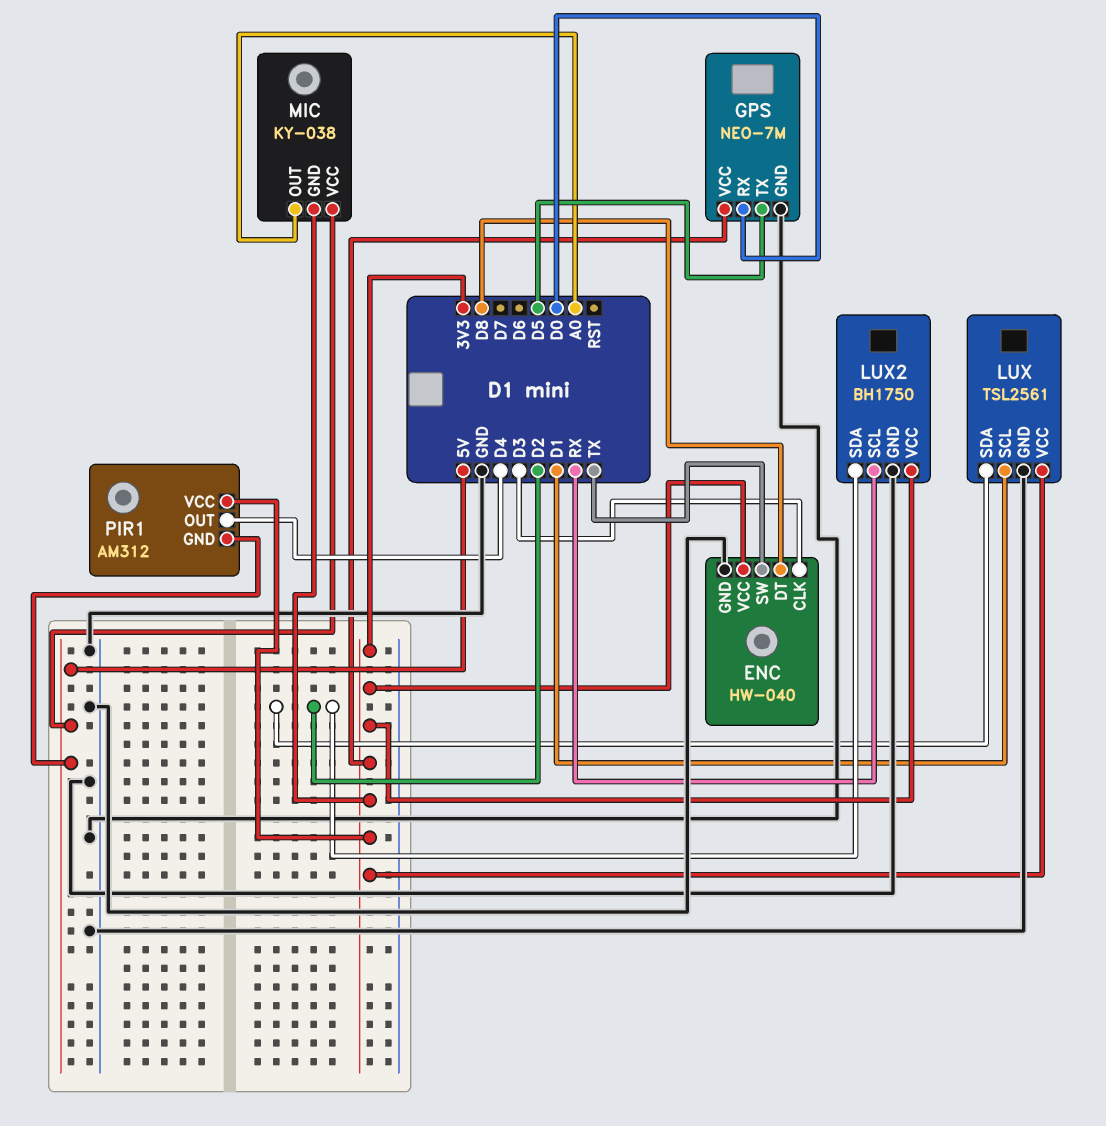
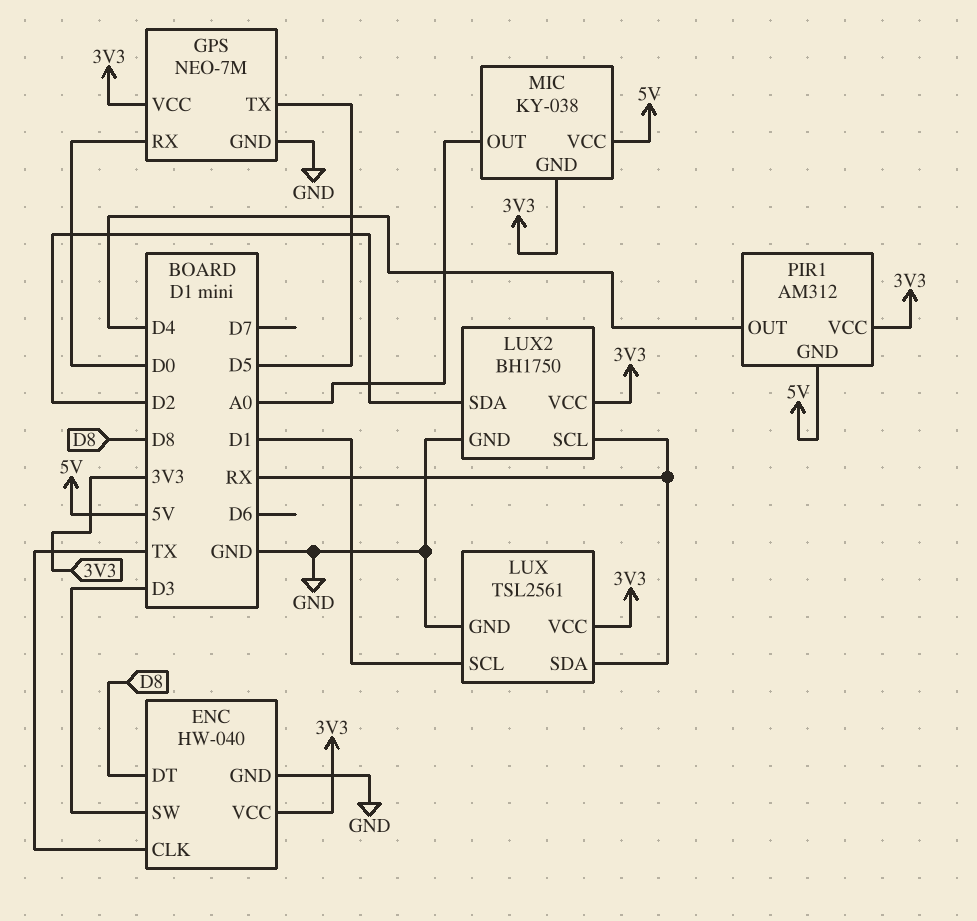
ENC pin CLK: D3 -> TX
ENC pin SW: TX -> D3
LUX pin SDA: D2 -> RX

